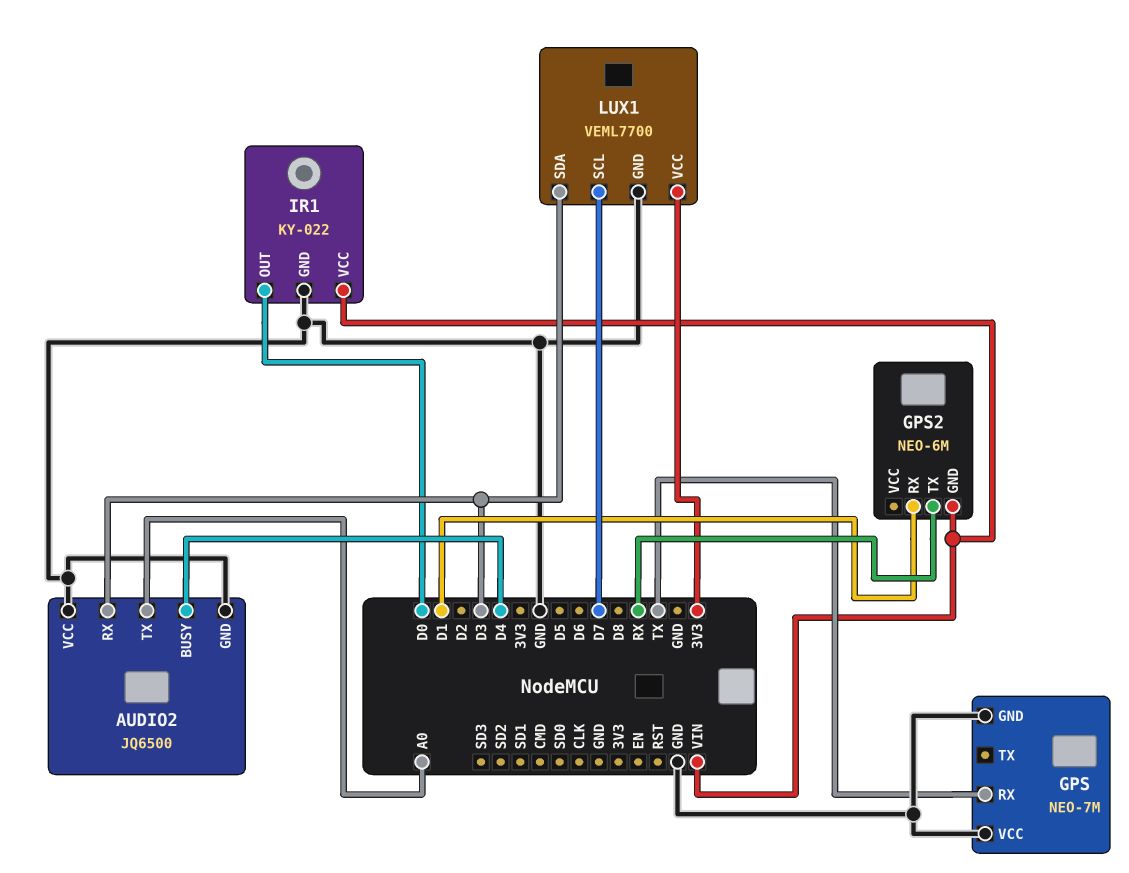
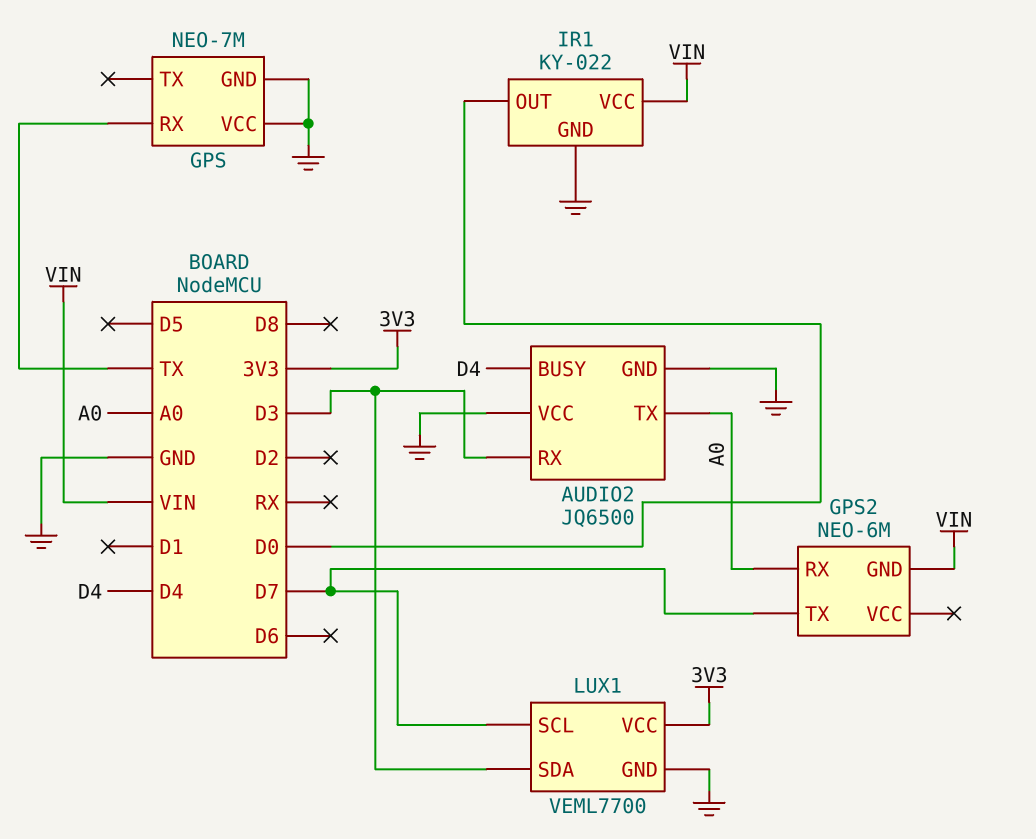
GPS2 pin RX: D1 -> A0
GPS2 pin TX: RX -> D7

